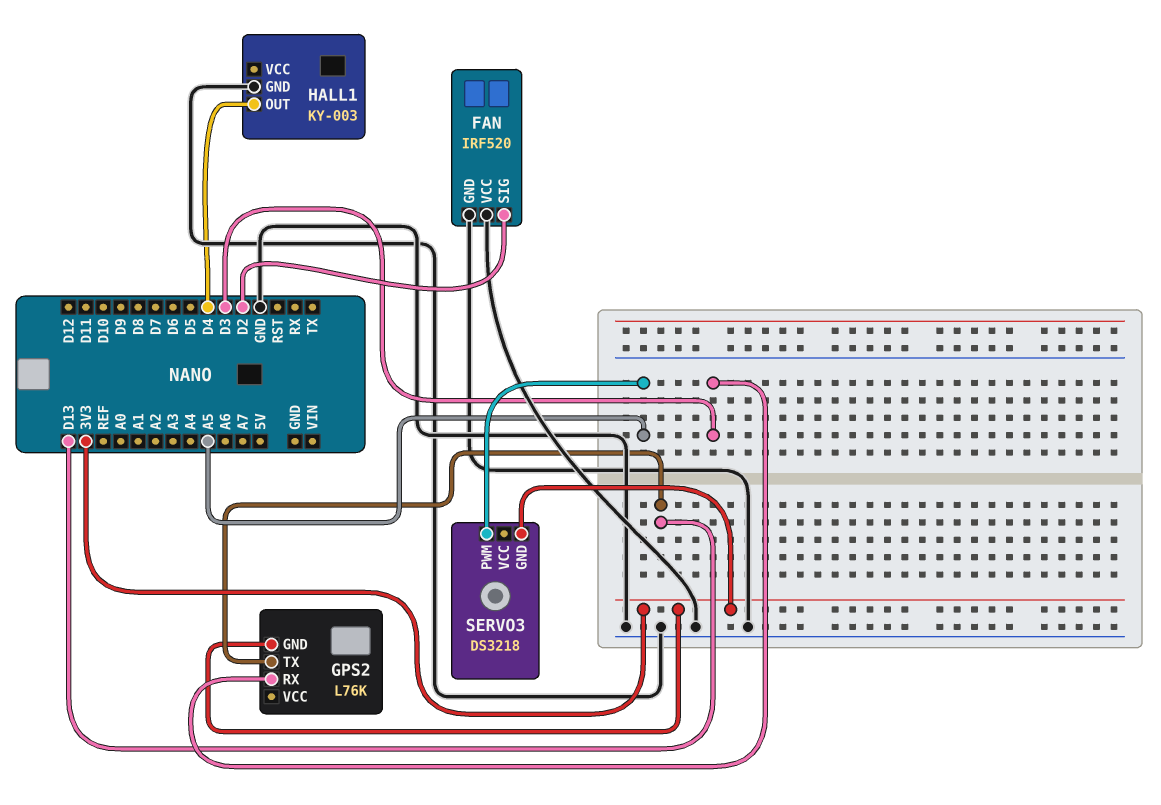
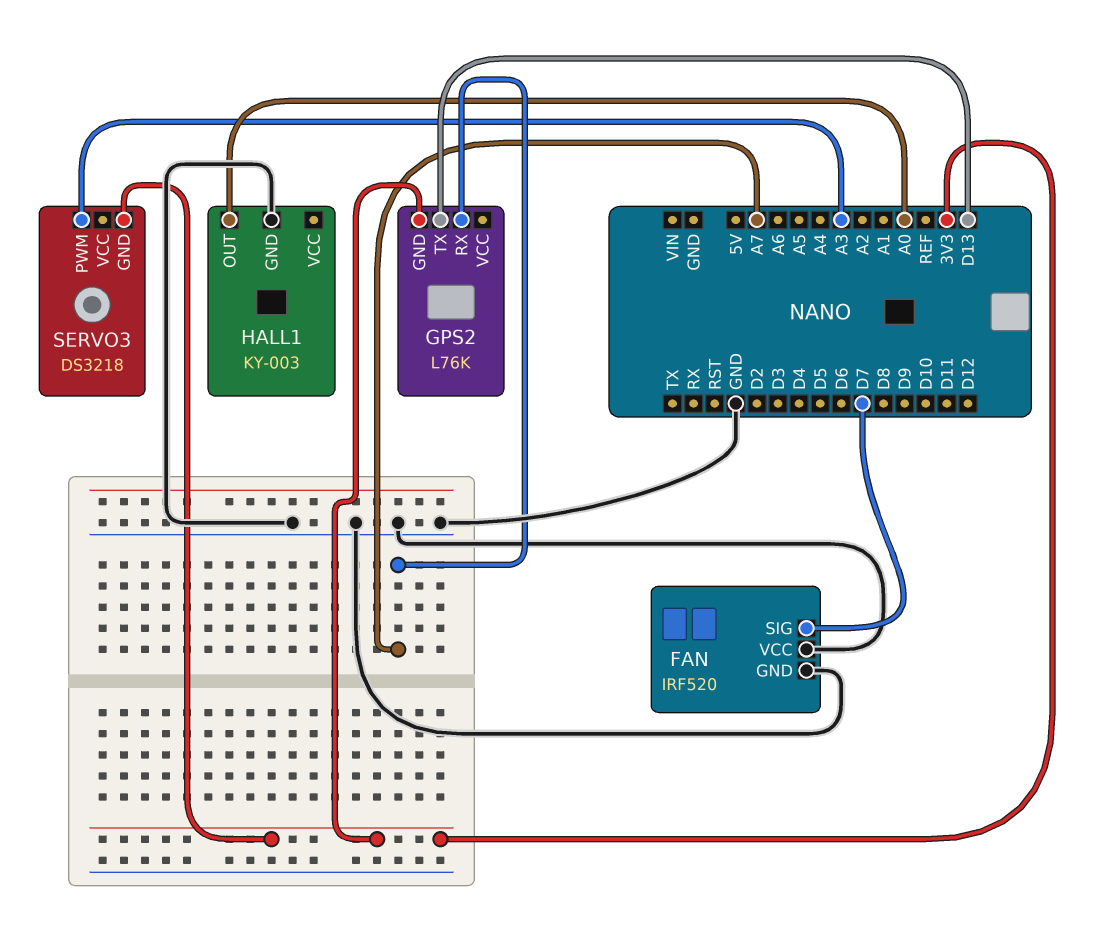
FAN pin SIG: D2 -> D7
GPS2 pin RX: D3 -> A7
HALL1 pin OUT: D4 -> A0
SERVO3 pin PWM: A5 -> A3

